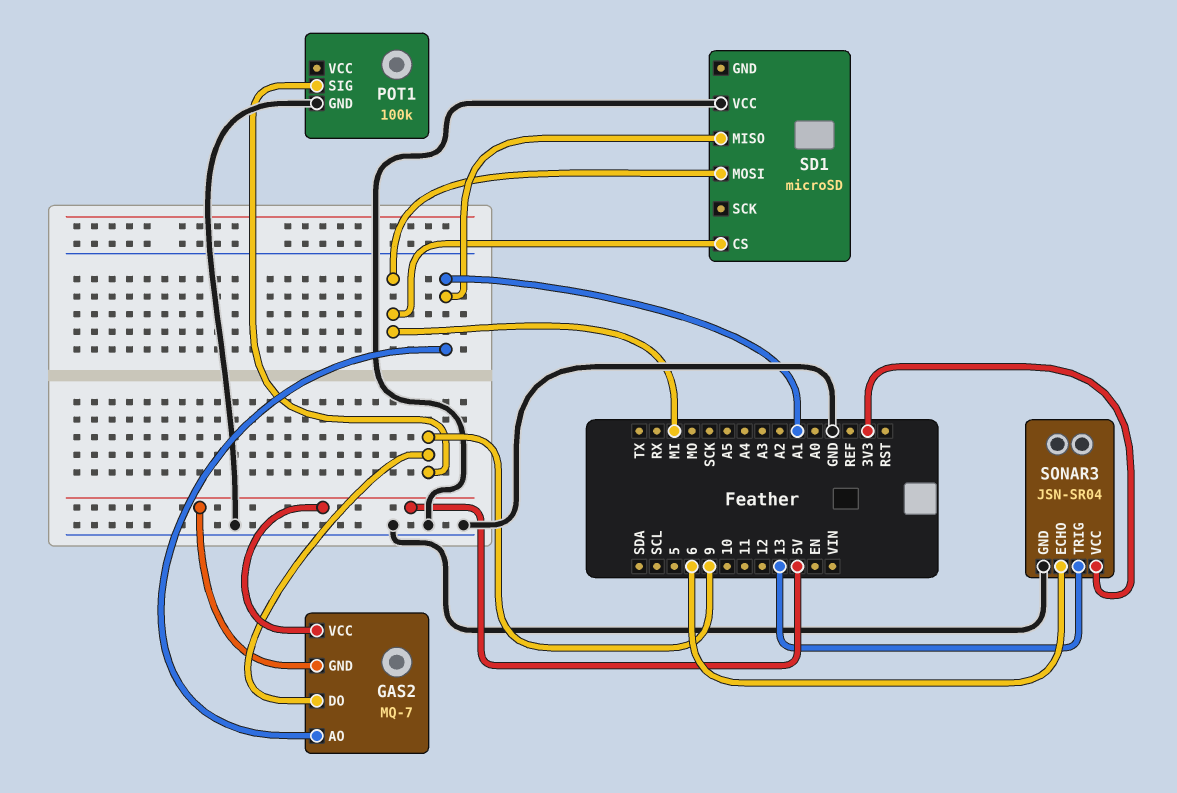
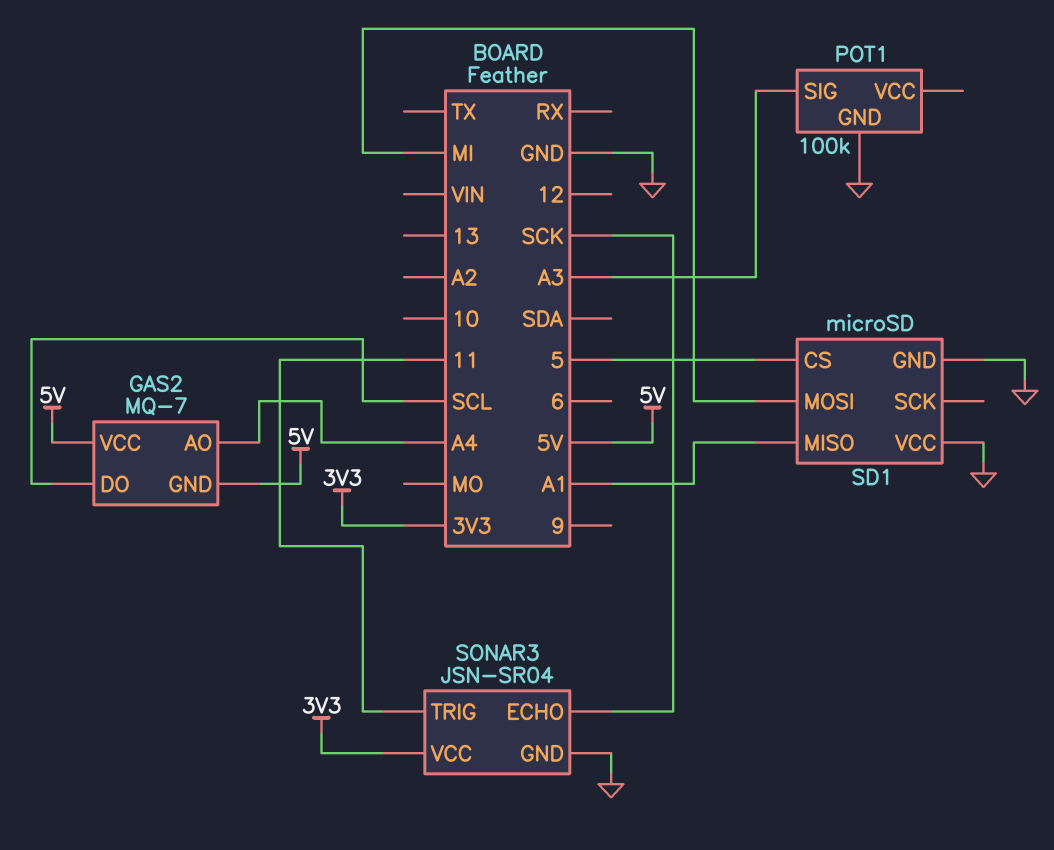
GAS2 pin AO: A1 -> A4
GAS2 pin DO: 9 -> SCL
POT1 pin SIG: 9 -> A3
SD1 pin CS: MI -> 5
SD1 pin GND: none -> GND
SONAR3 pin ECHO: 6 -> SCK
SONAR3 pin TRIG: 13 -> 11

